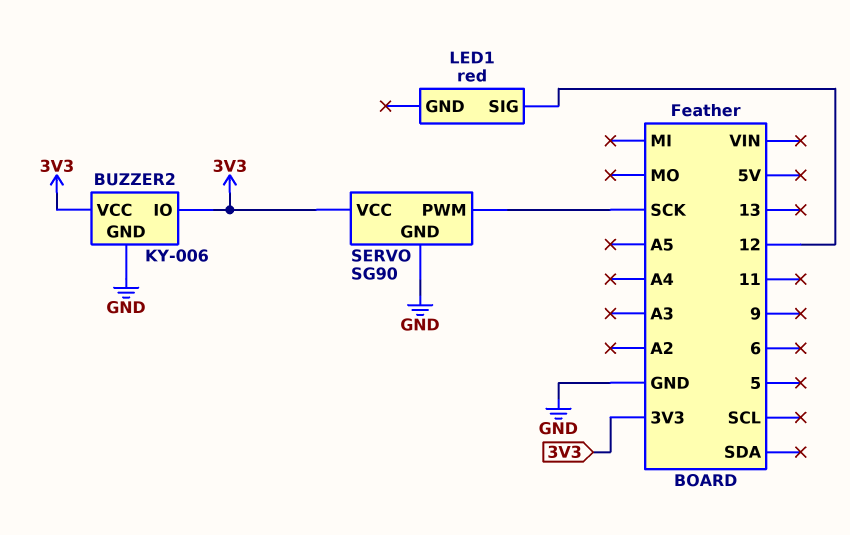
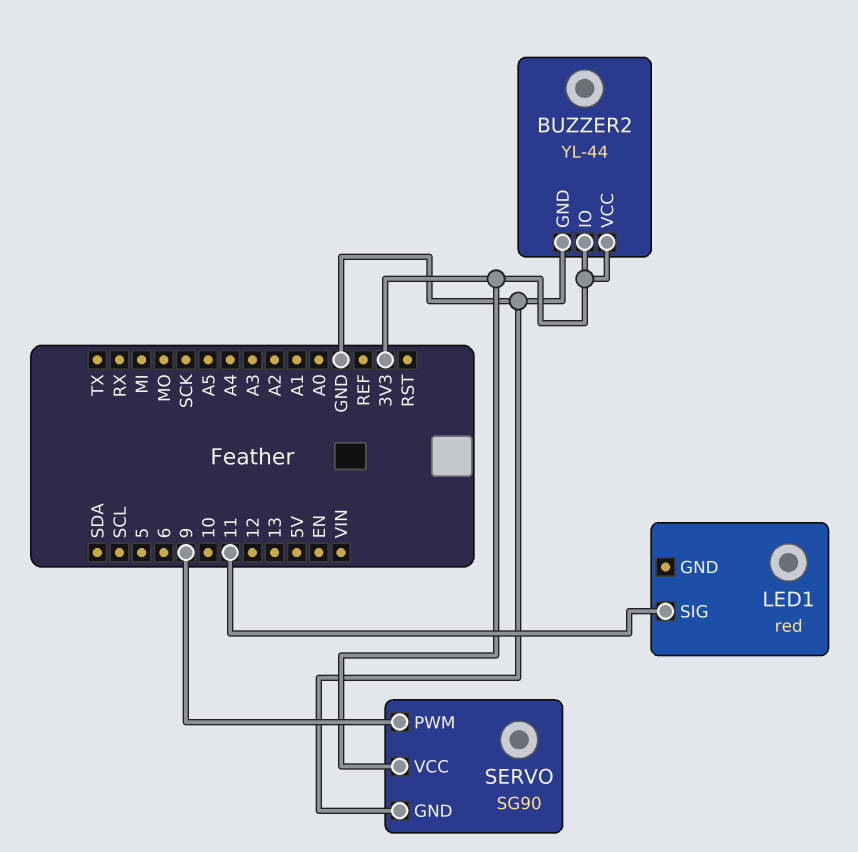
BUZZER2: KY-006 -> YL-44
LED1 pin SIG: 12 -> 11
SERVO pin PWM: SCK -> 9

